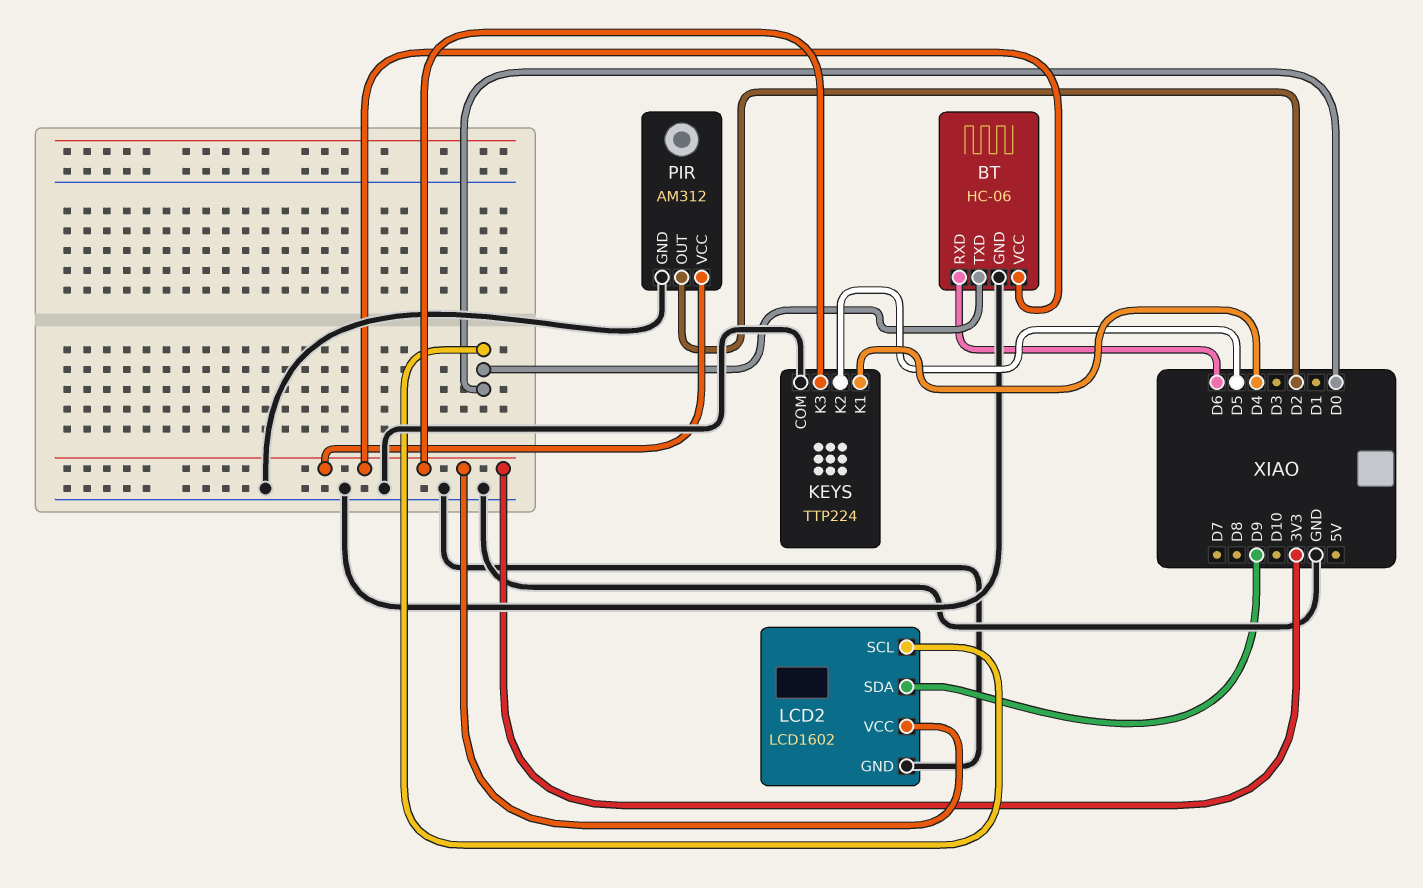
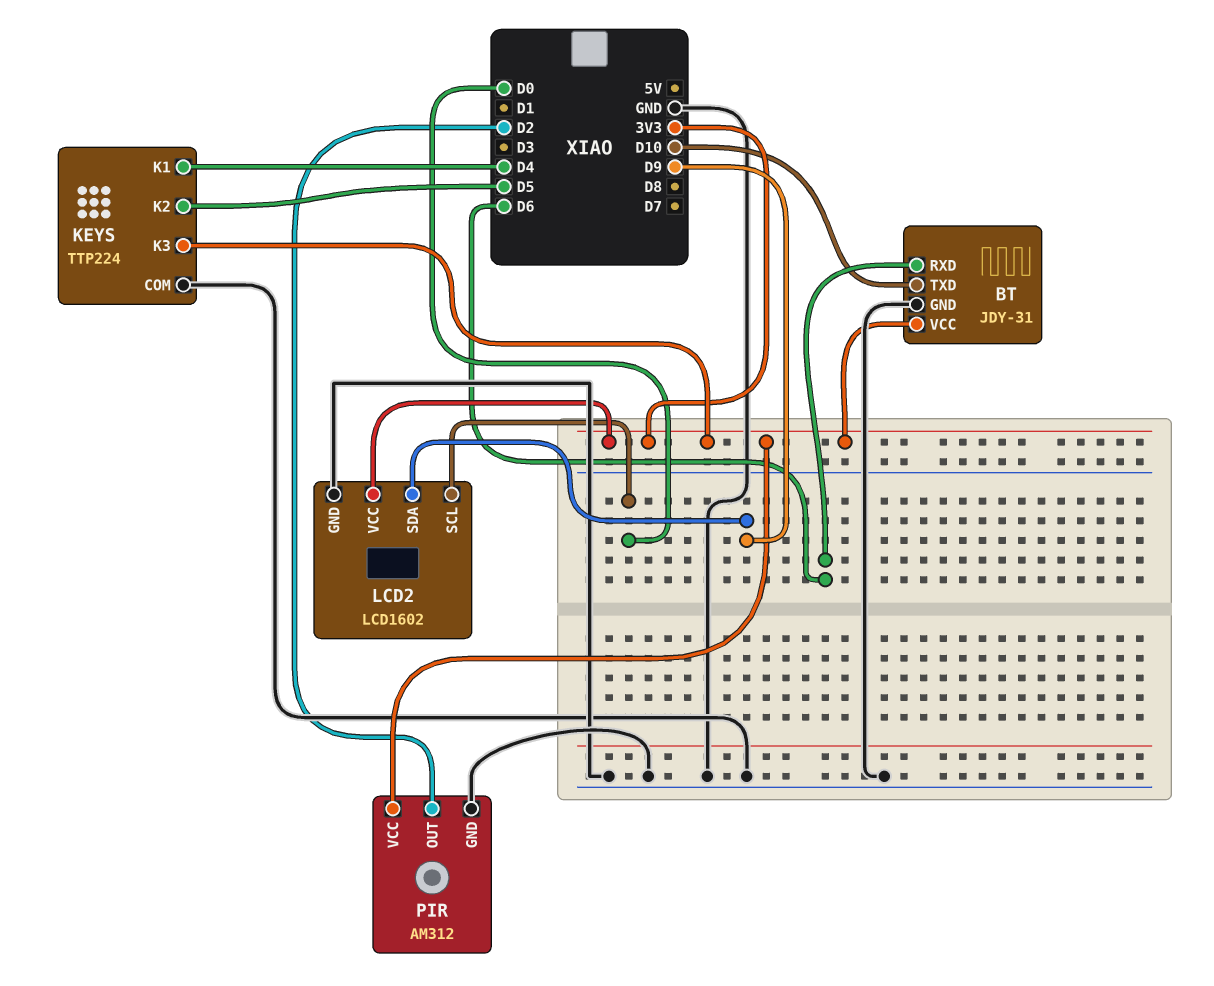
BT: HC-06 -> JDY-31
BT pin TXD: D0 -> D10

